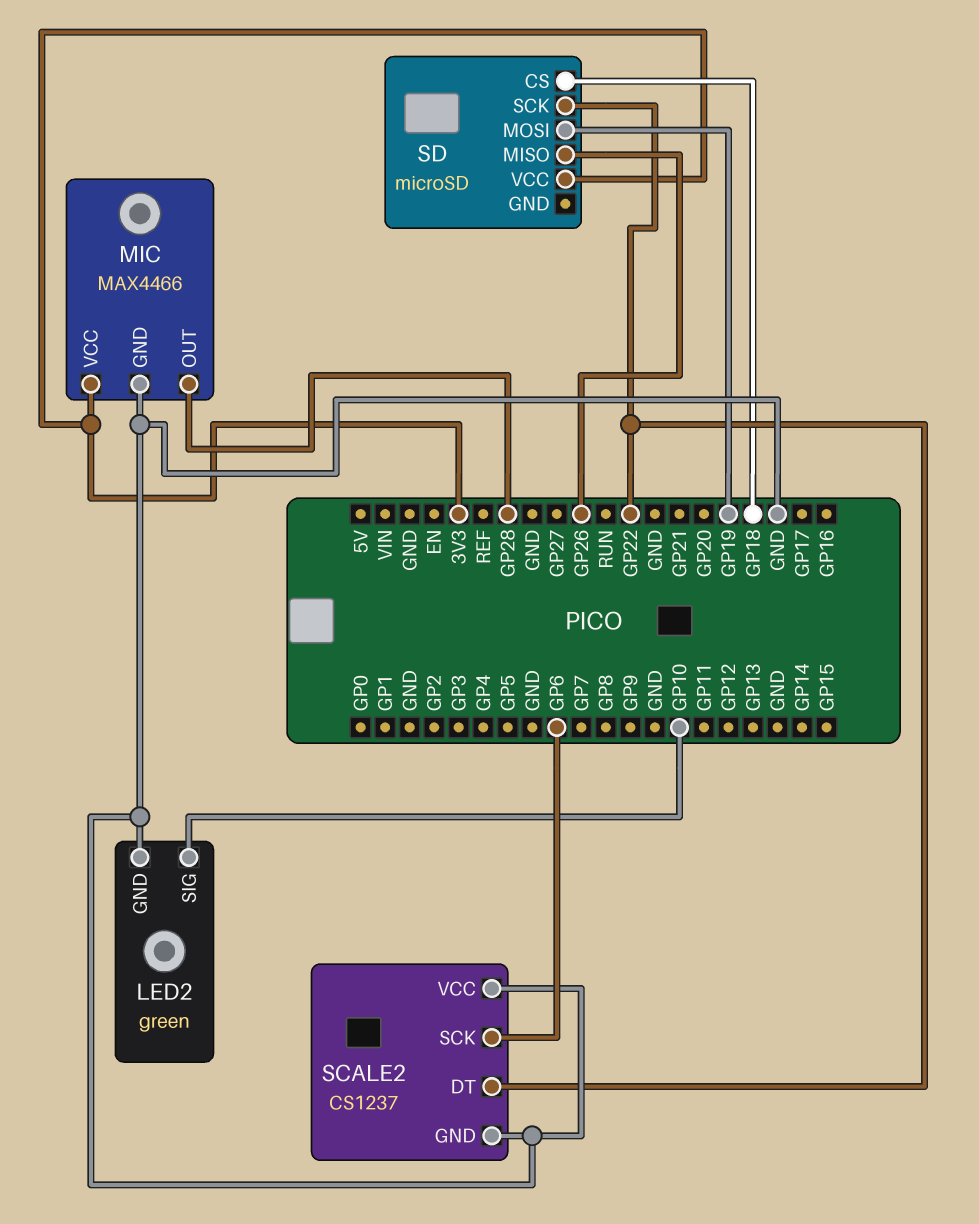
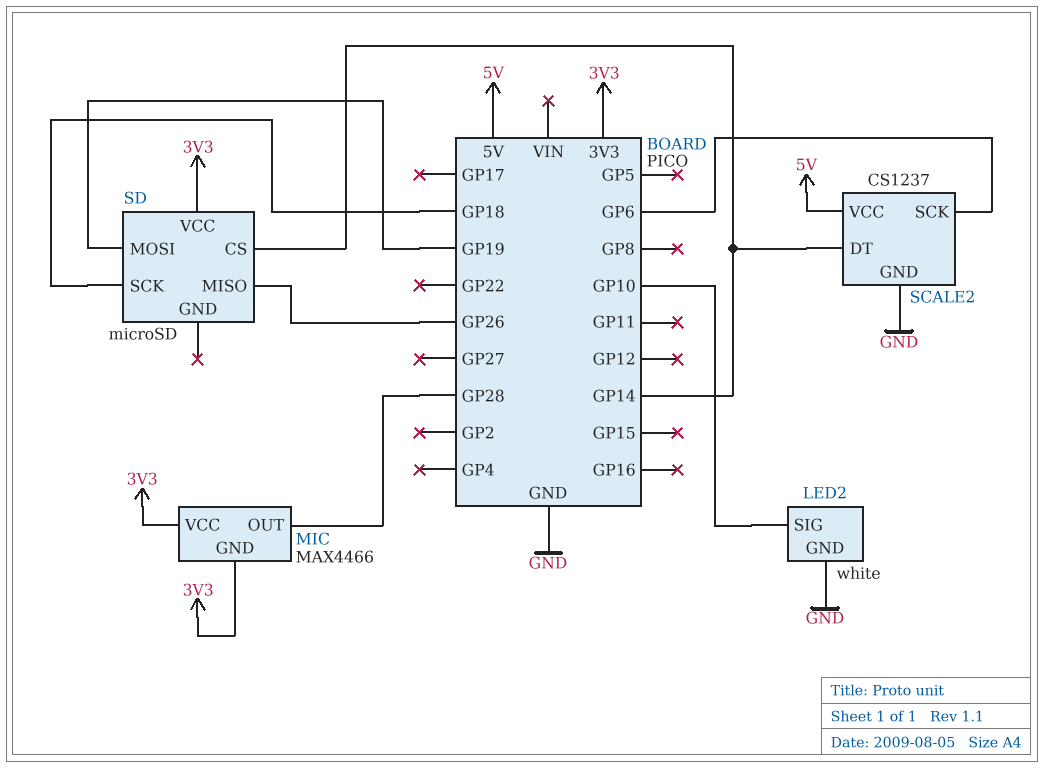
LED2: green -> white
MIC pin GND: GND -> 3V3
SCALE2 pin DT: GP22 -> GP14
SCALE2 pin VCC: GND -> 5V
SD pin CS: GP18 -> GP14
SD pin SCK: GP22 -> GP18

